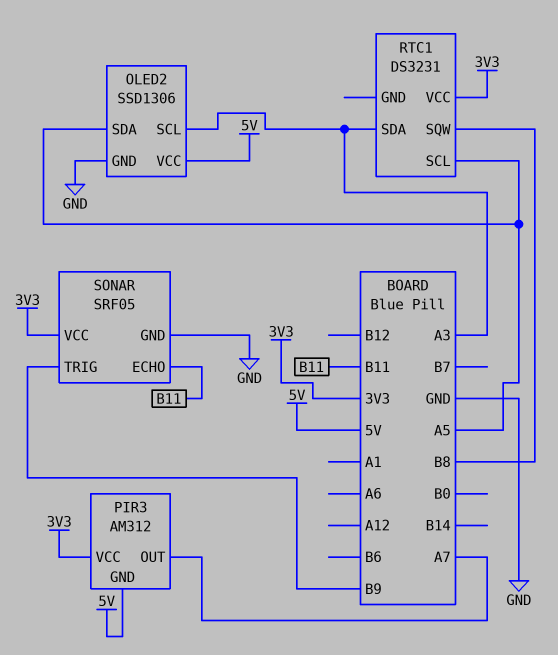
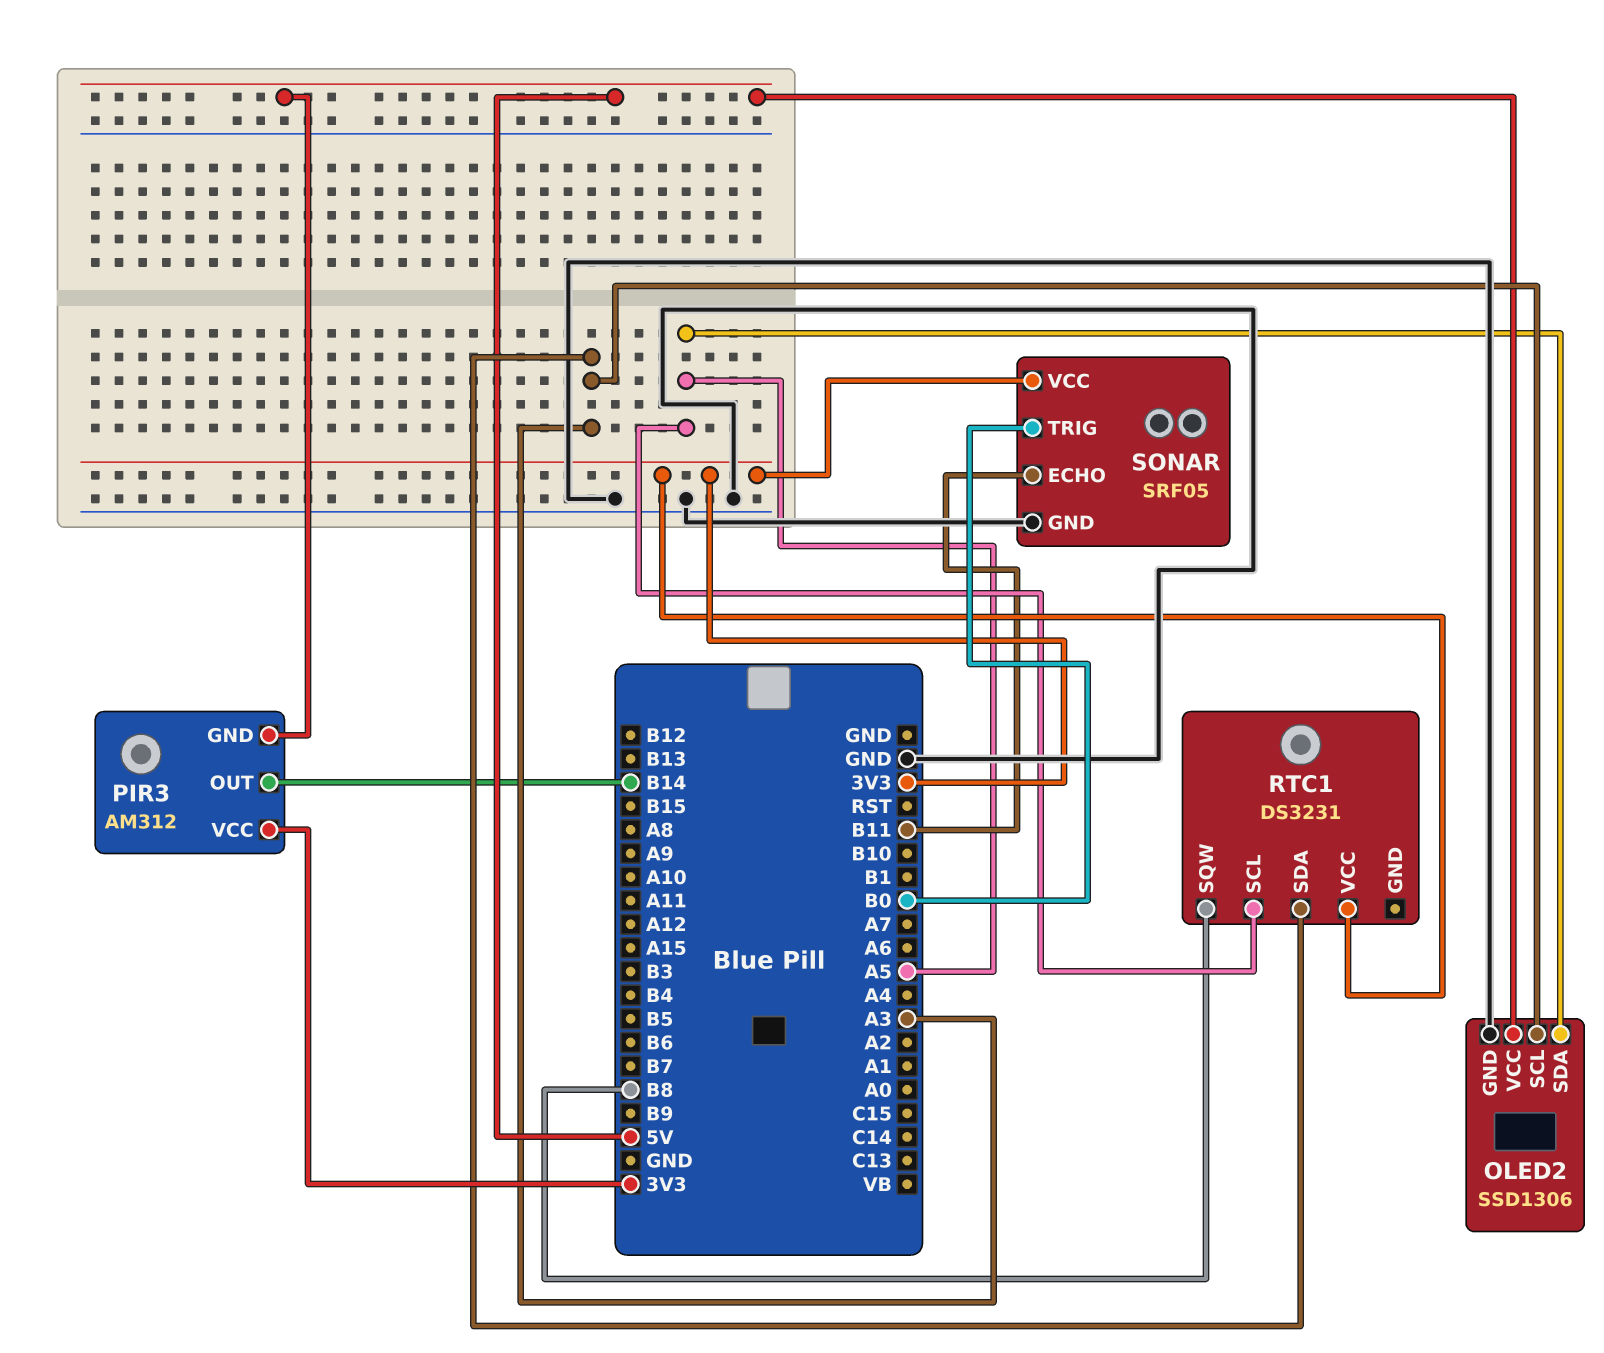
PIR3 pin OUT: A7 -> B14
SONAR pin TRIG: B9 -> B0

